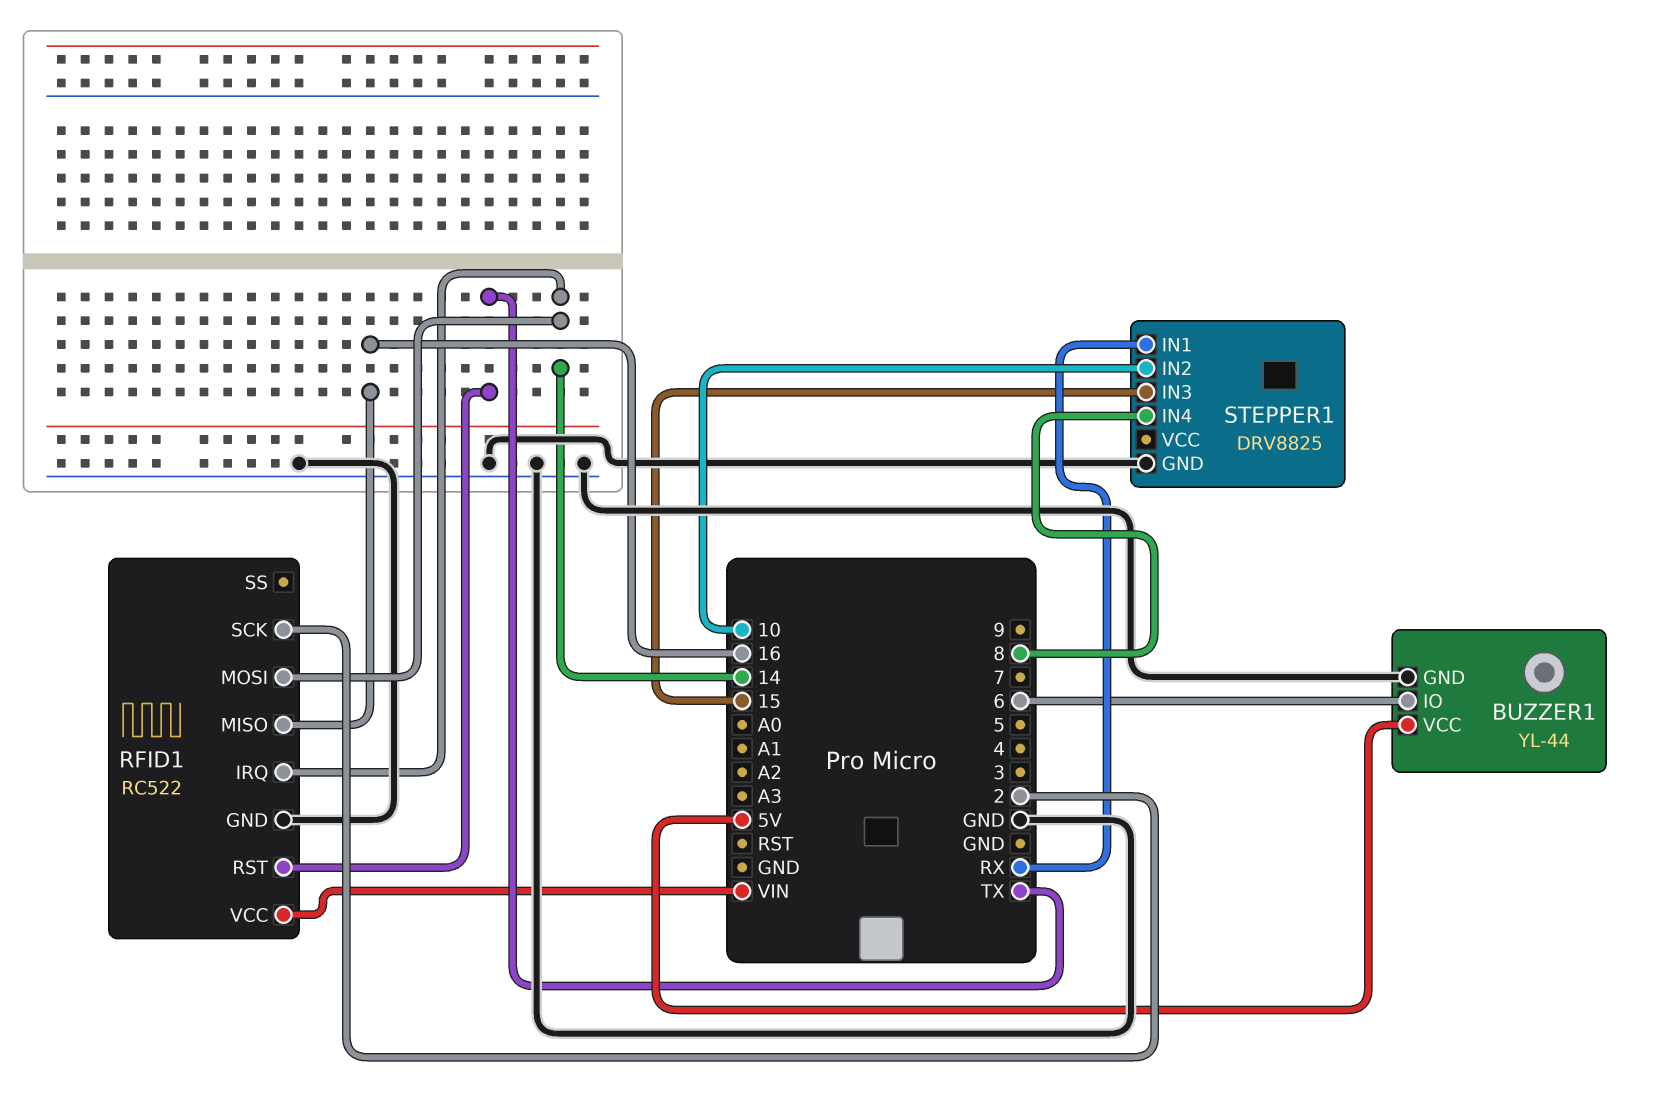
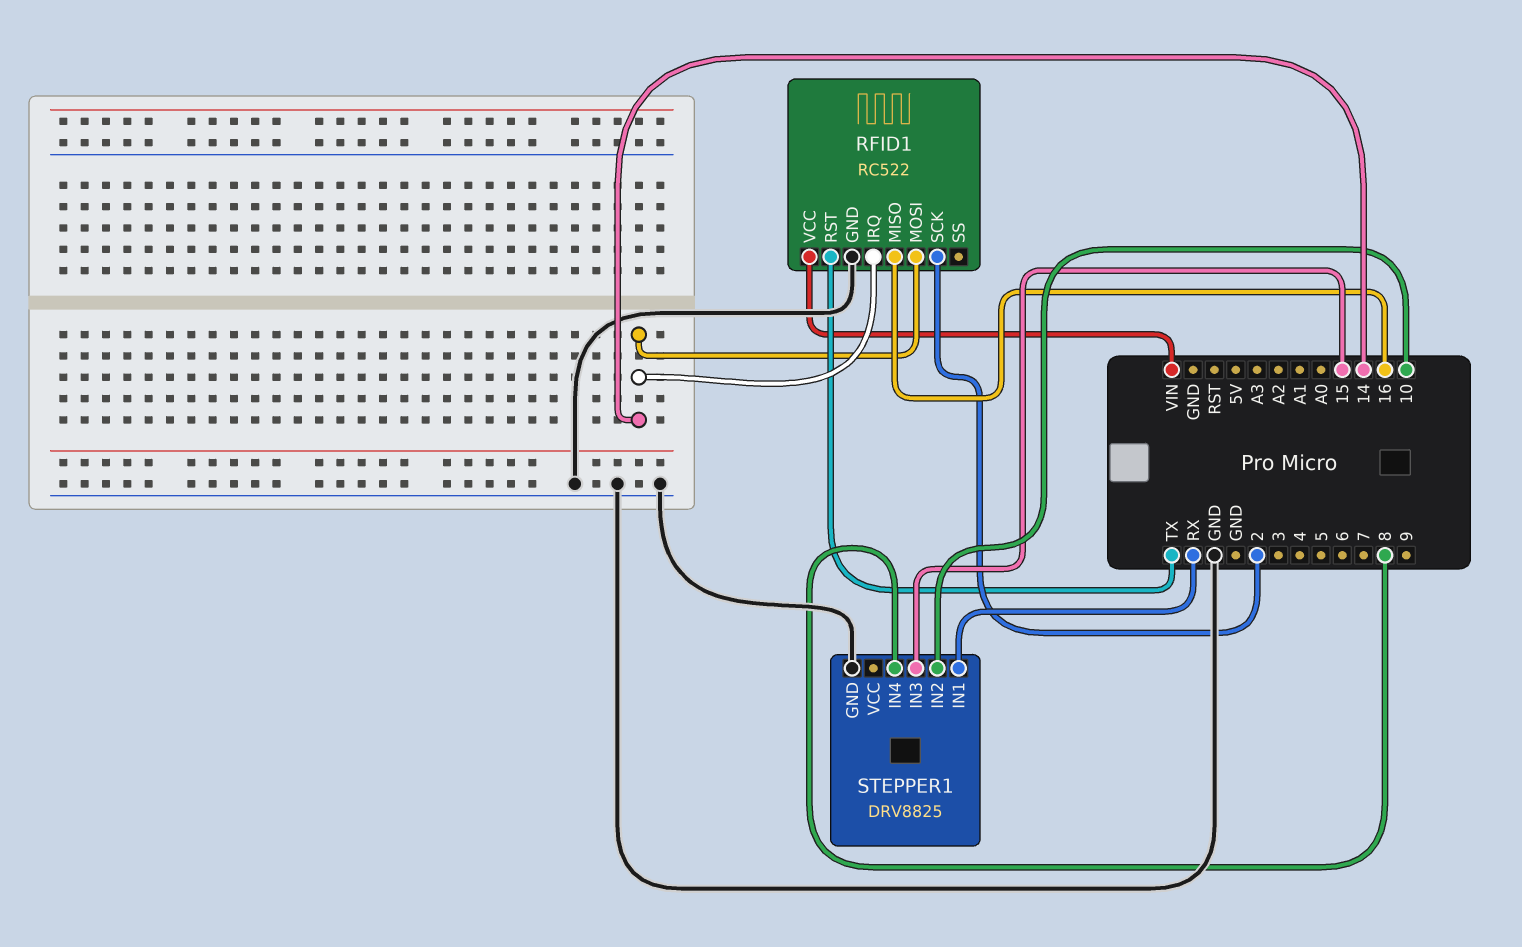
BUZZER1: YL-44 -> none
BUZZER1 pin GND: GND -> none
BUZZER1 pin IO: 6 -> none
BUZZER1 pin VCC: 5V -> none

